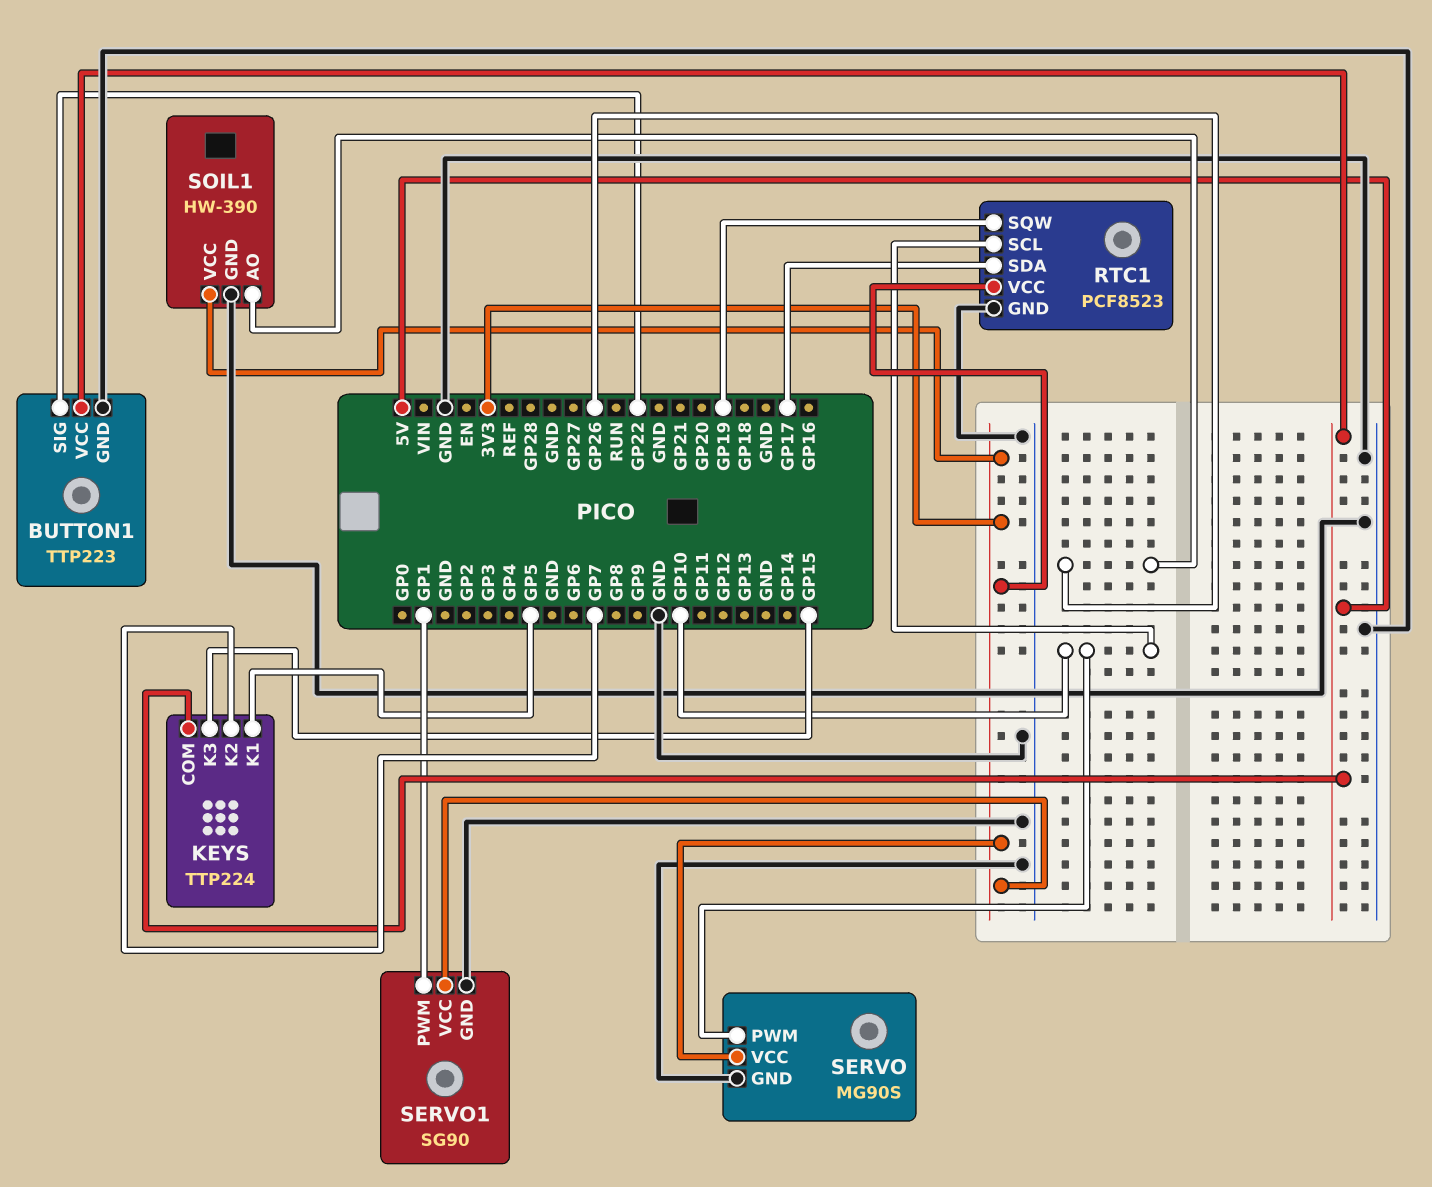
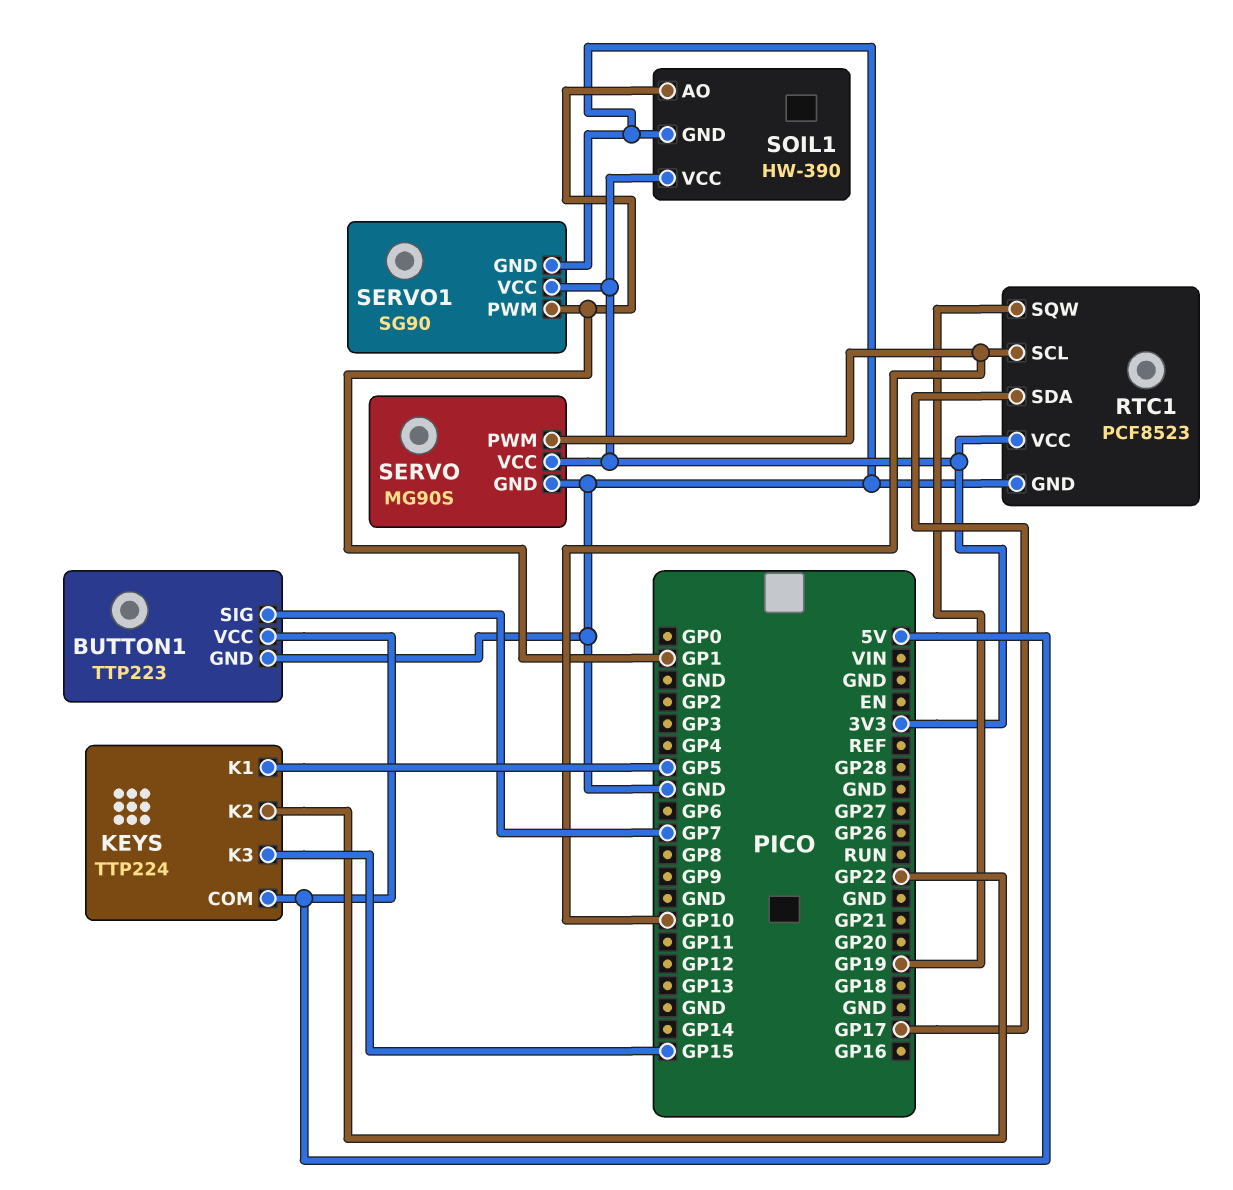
BUTTON1 pin SIG: GP22 -> GP7
KEYS pin K2: GP7 -> GP22
SOIL1 pin AO: GP26 -> GP1

